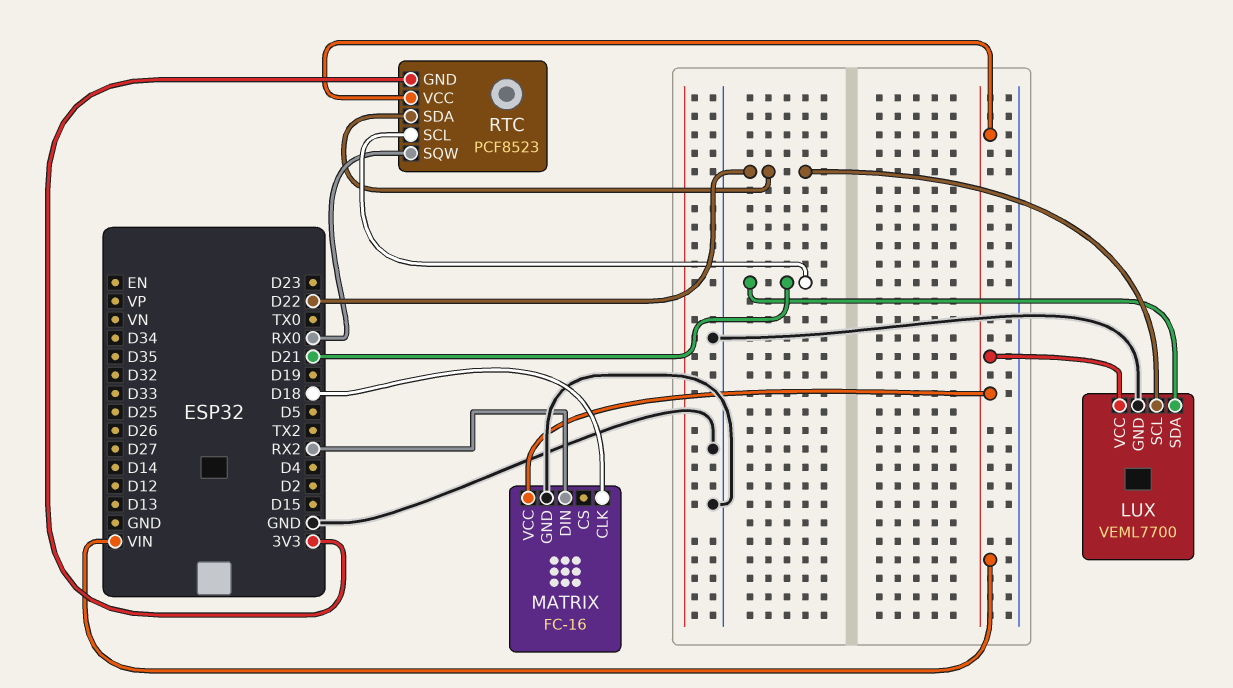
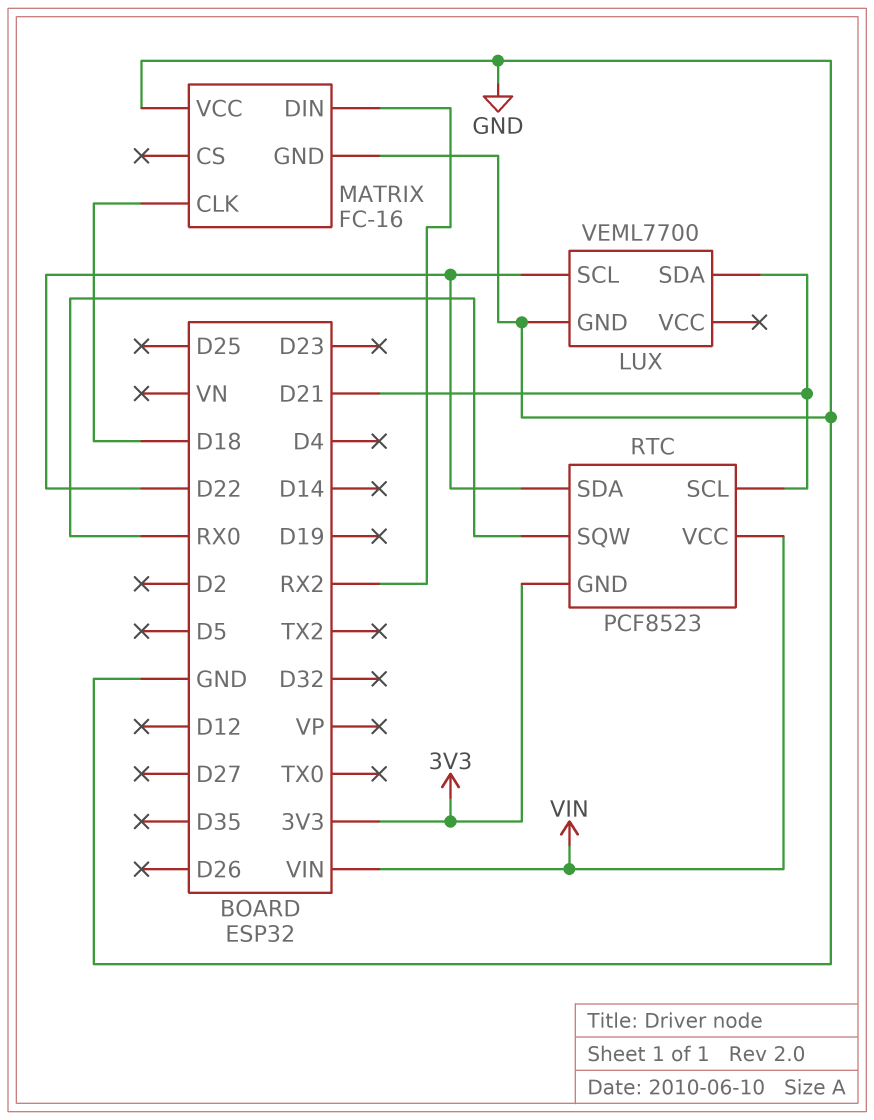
LUX pin VCC: VIN -> none
MATRIX pin VCC: VIN -> GND

